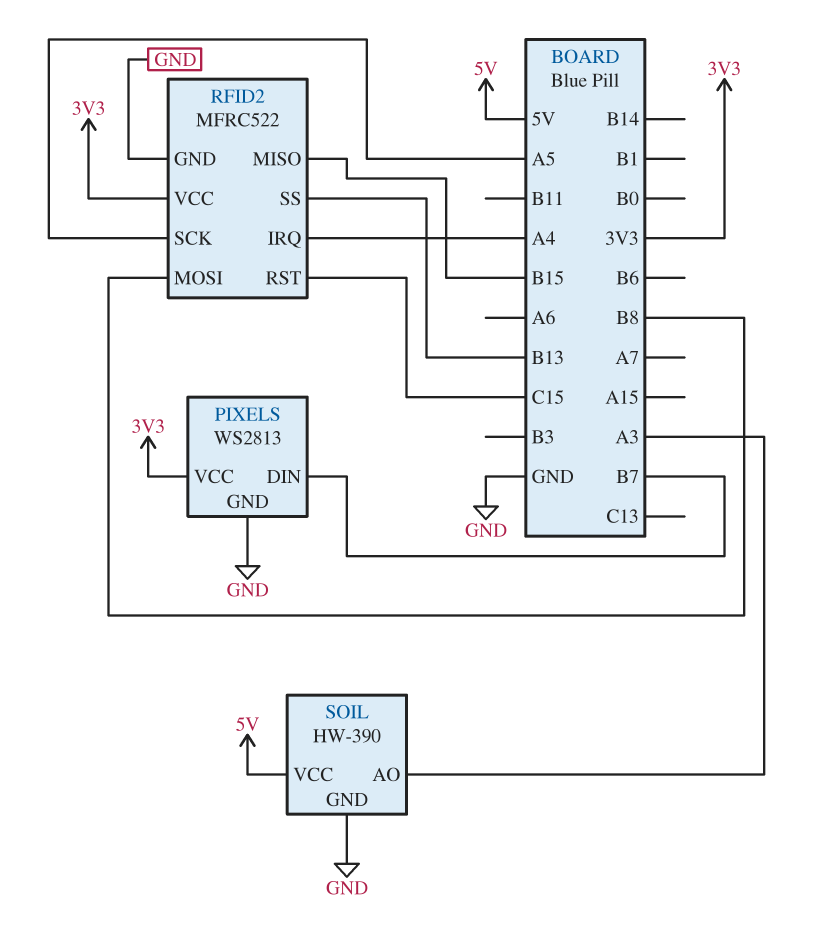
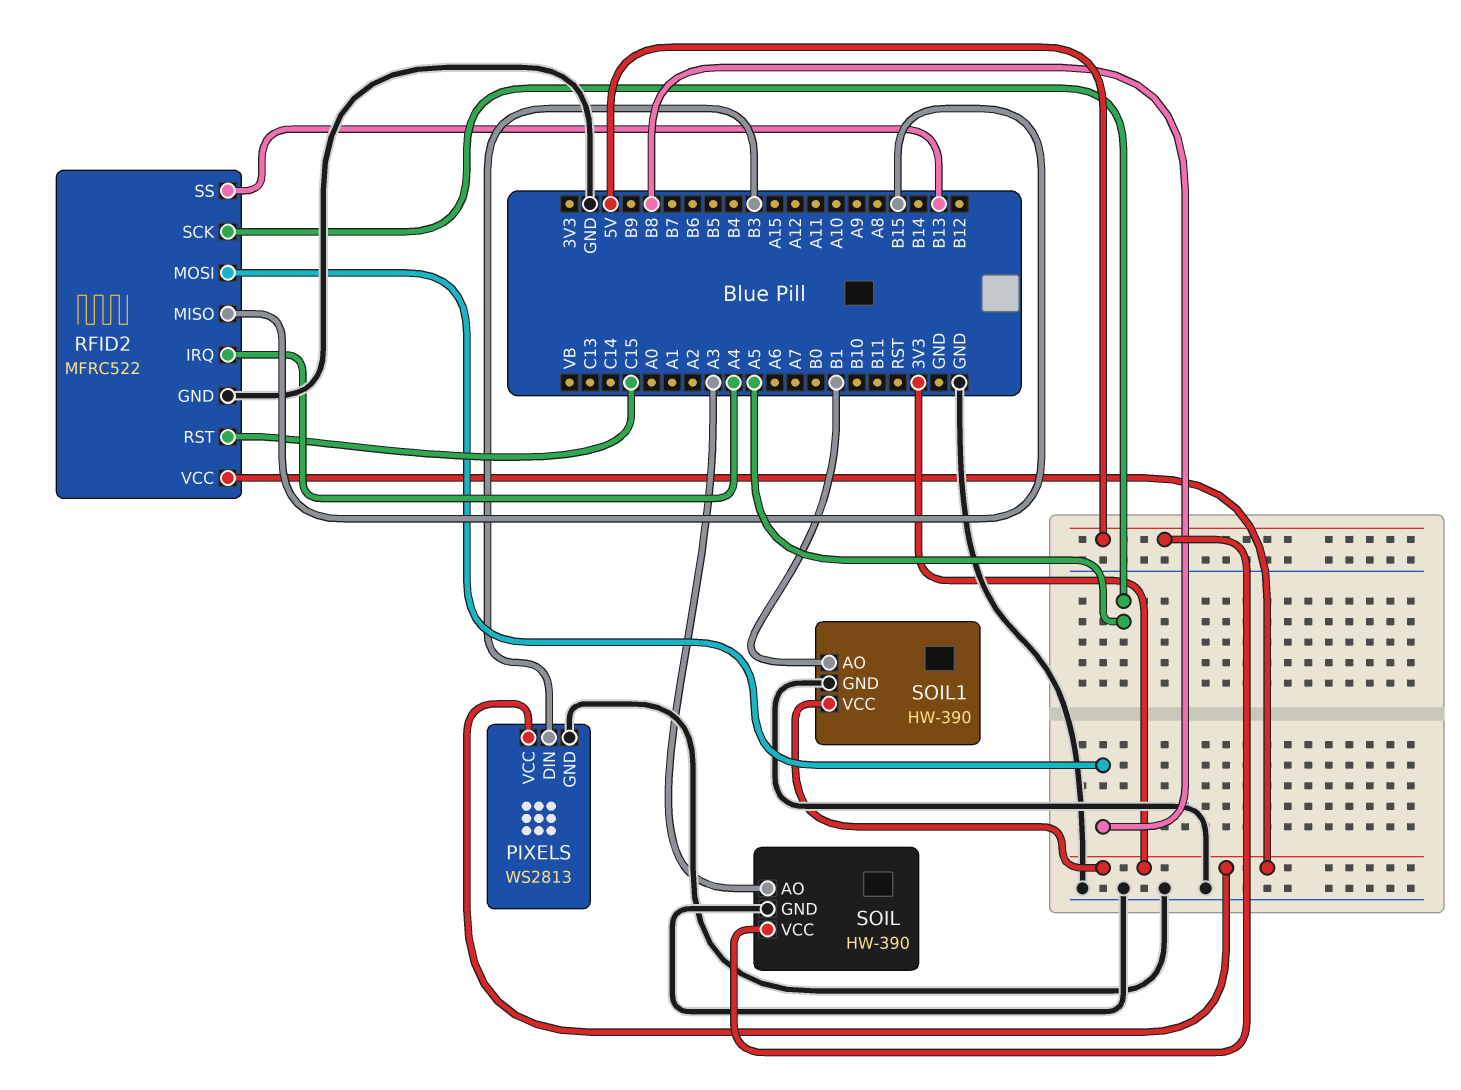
PIXELS pin DIN: B7 -> B3
SOIL1: none -> HW-390
SOIL1 pin AO: none -> B1
SOIL1 pin GND: none -> GND
SOIL1 pin VCC: none -> 3V3

